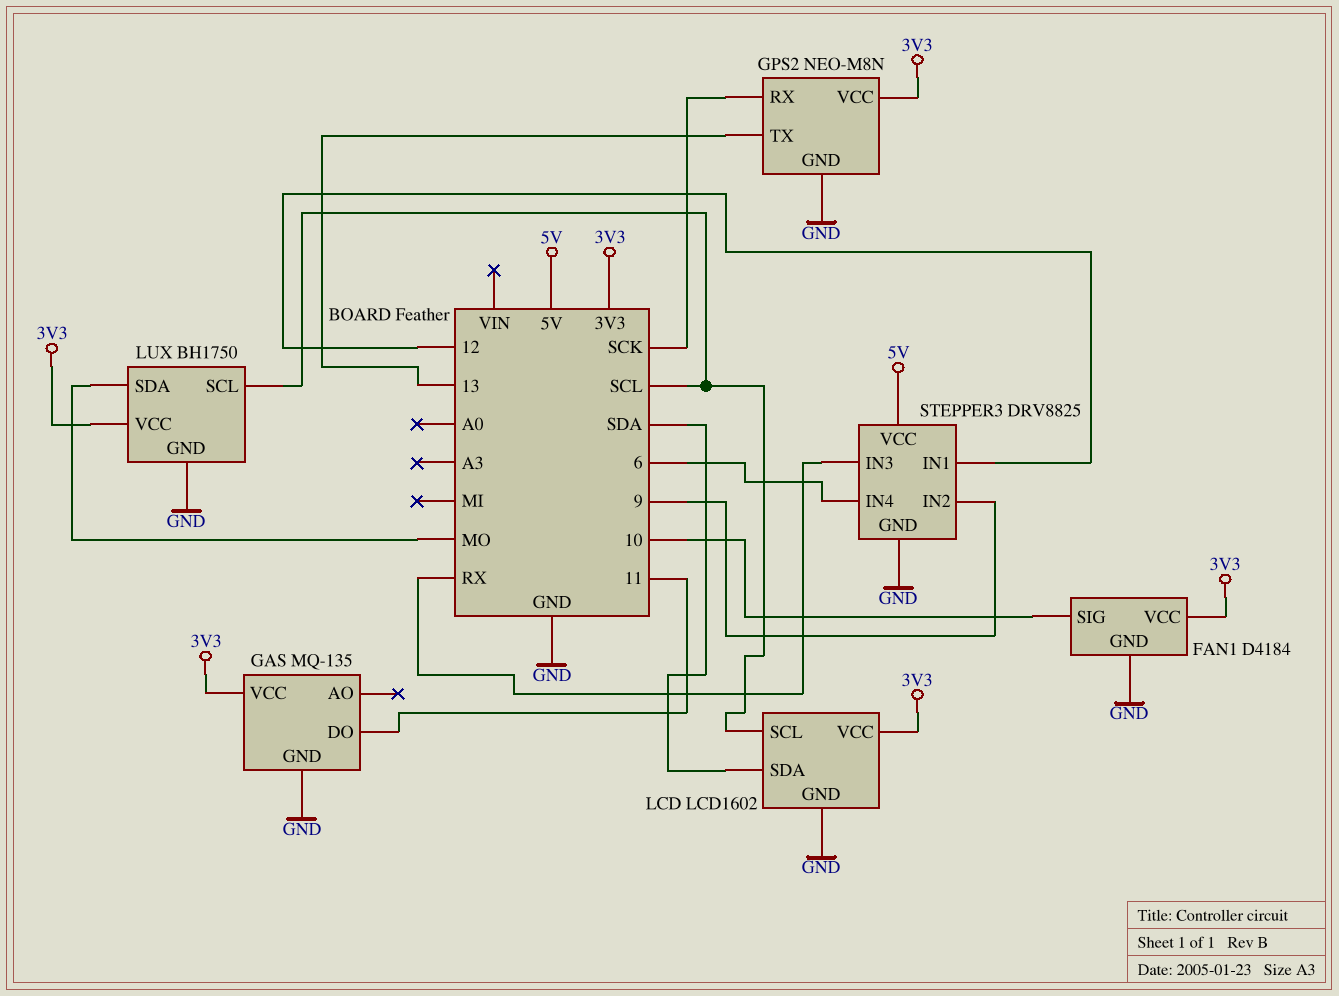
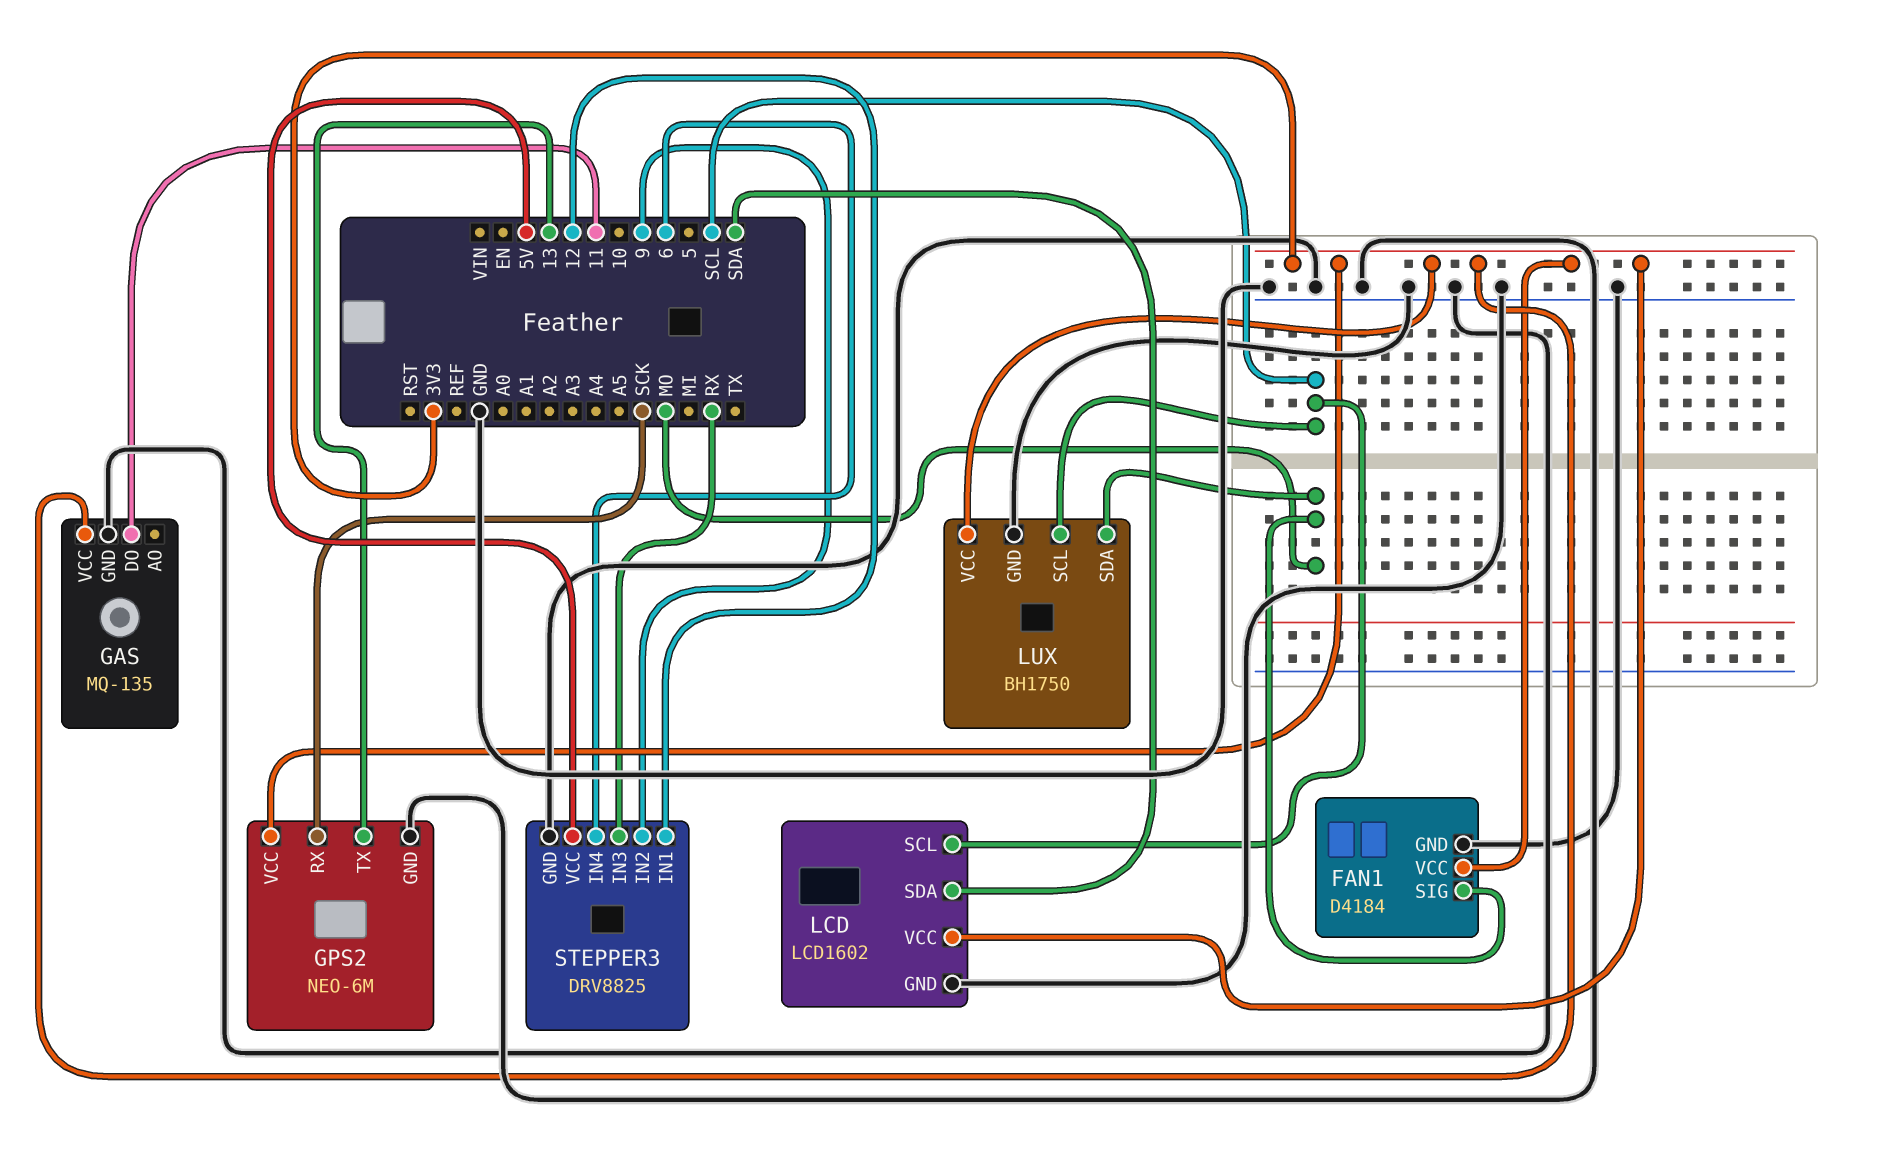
FAN1 pin SIG: 10 -> MO
GPS2: NEO-M8N -> NEO-6M

